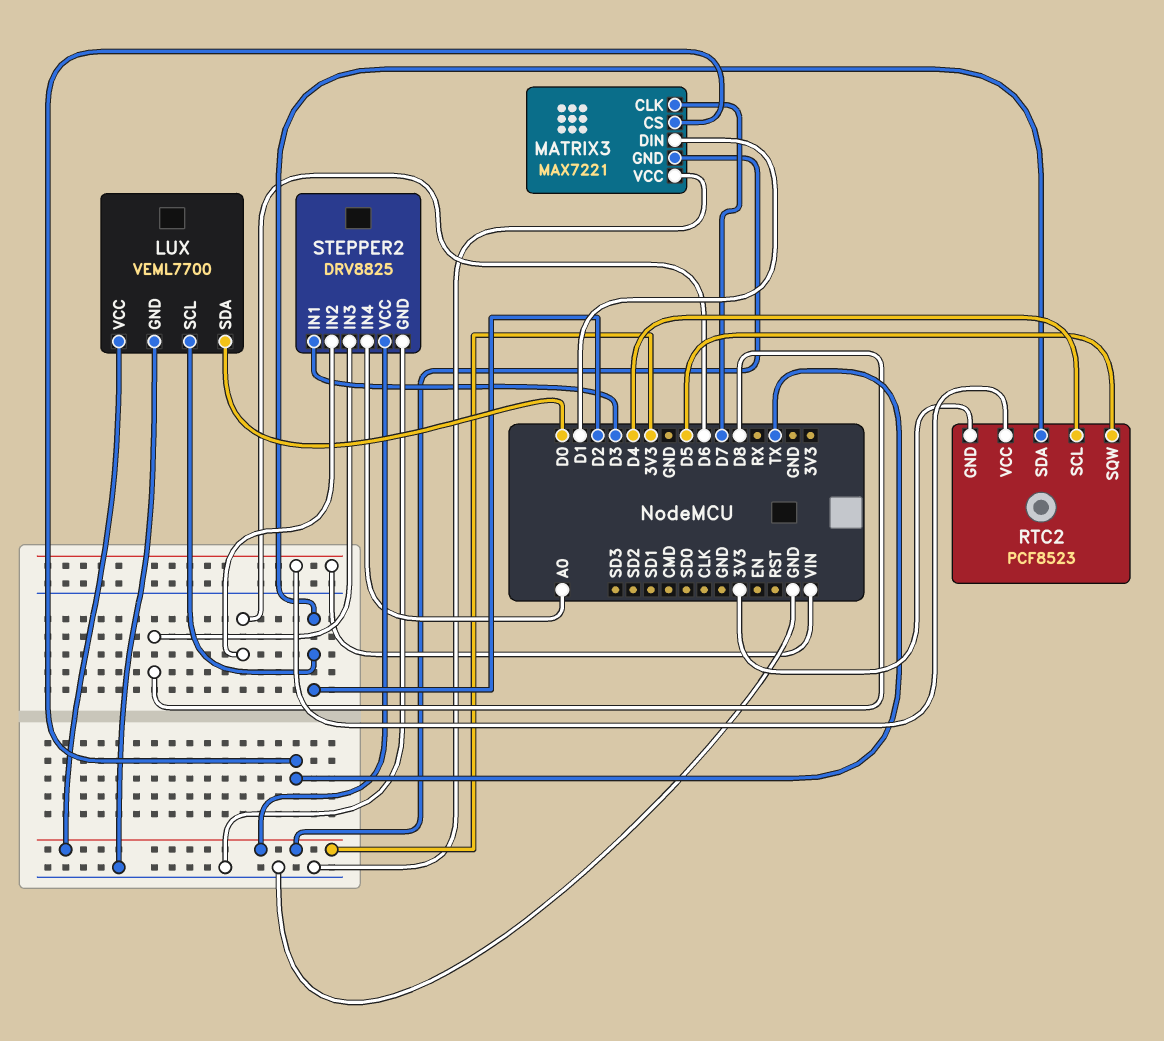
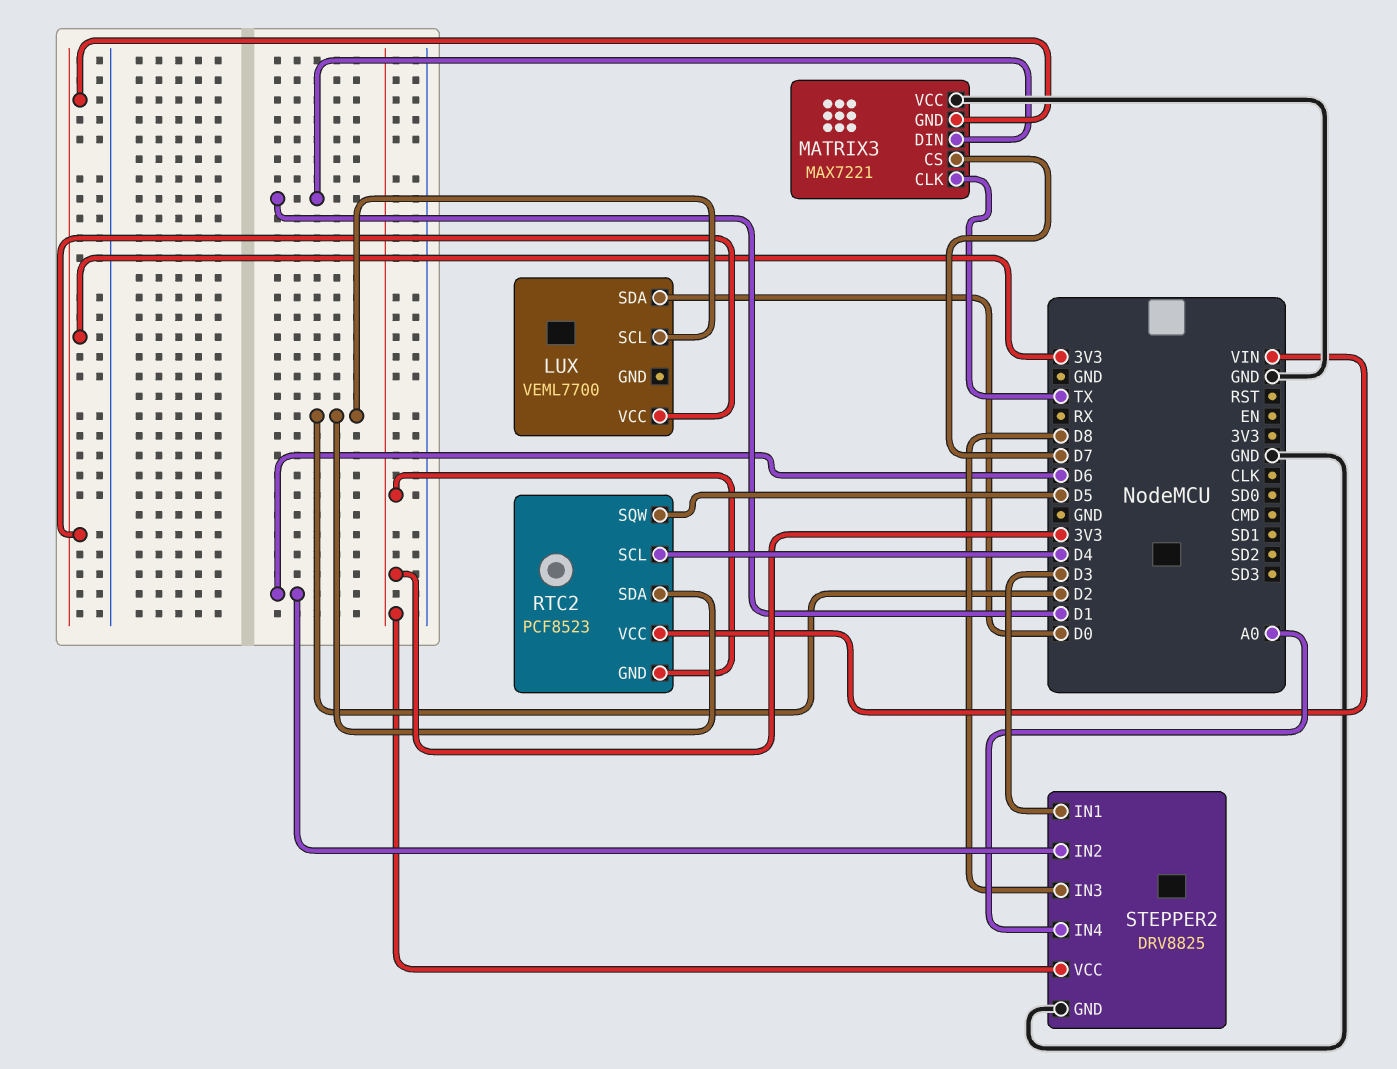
LUX pin GND: GND -> none
MATRIX3 pin CLK: D7 -> TX
MATRIX3 pin CS: TX -> D7

